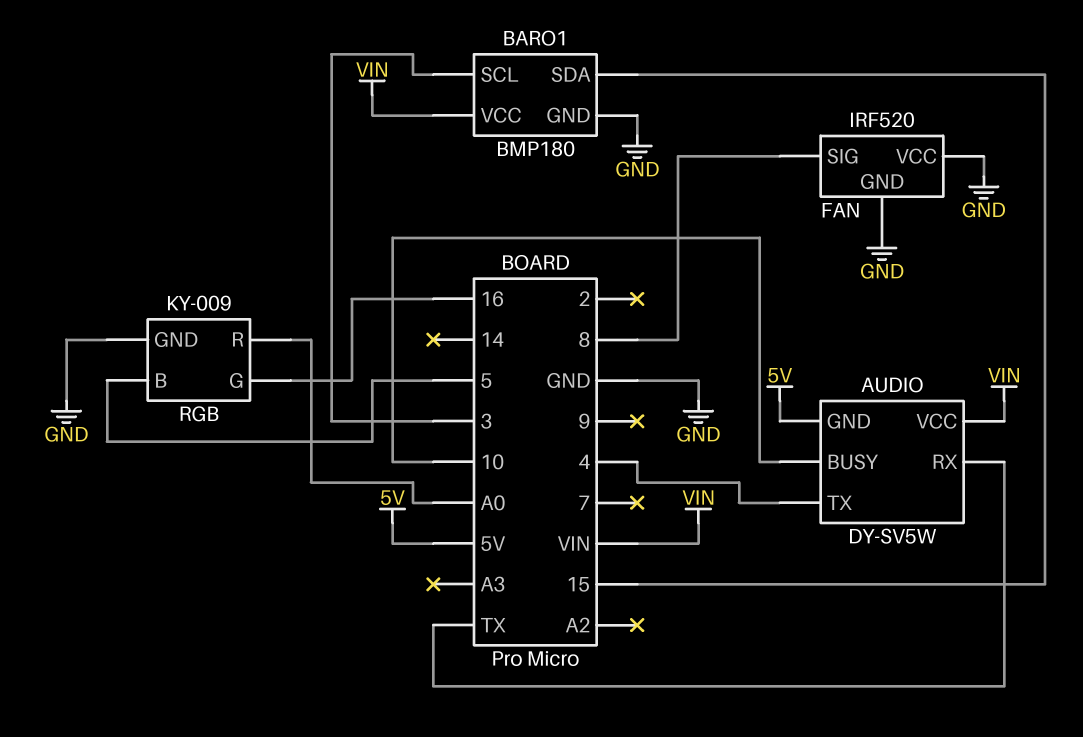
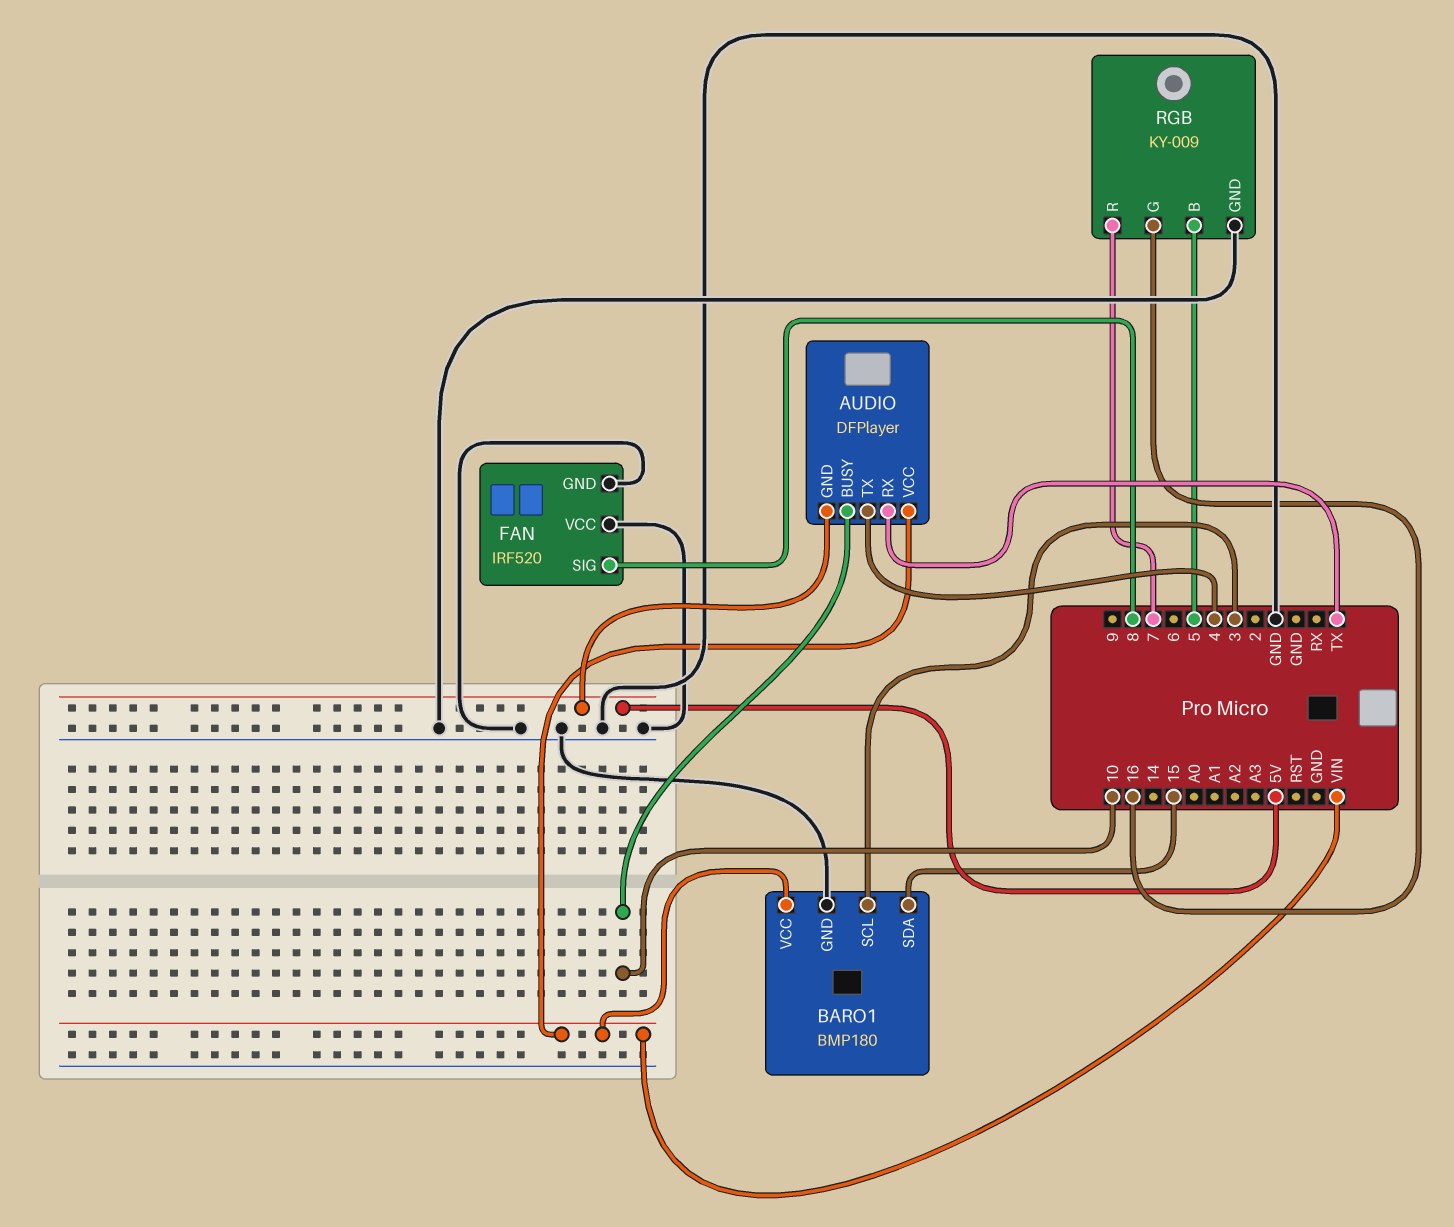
AUDIO: DY-SV5W -> DFPlayer
RGB pin R: A0 -> 7

